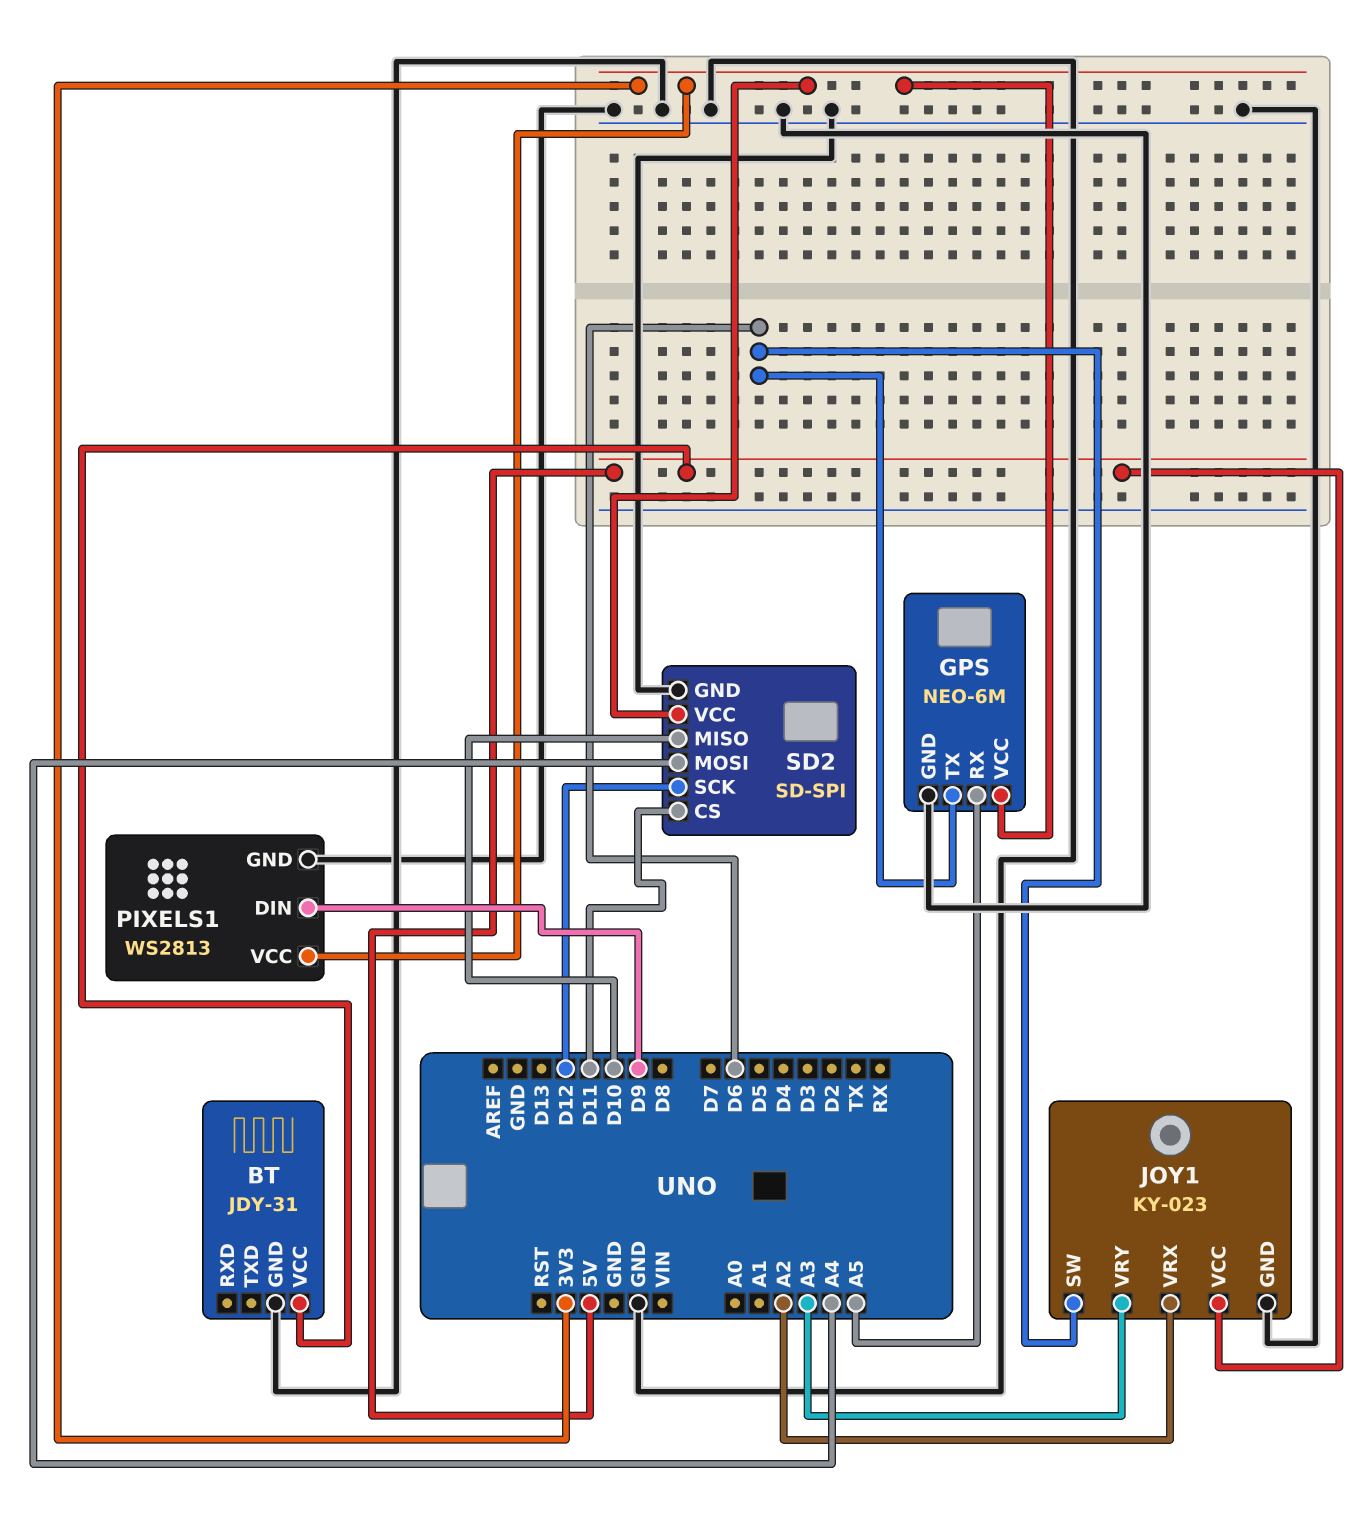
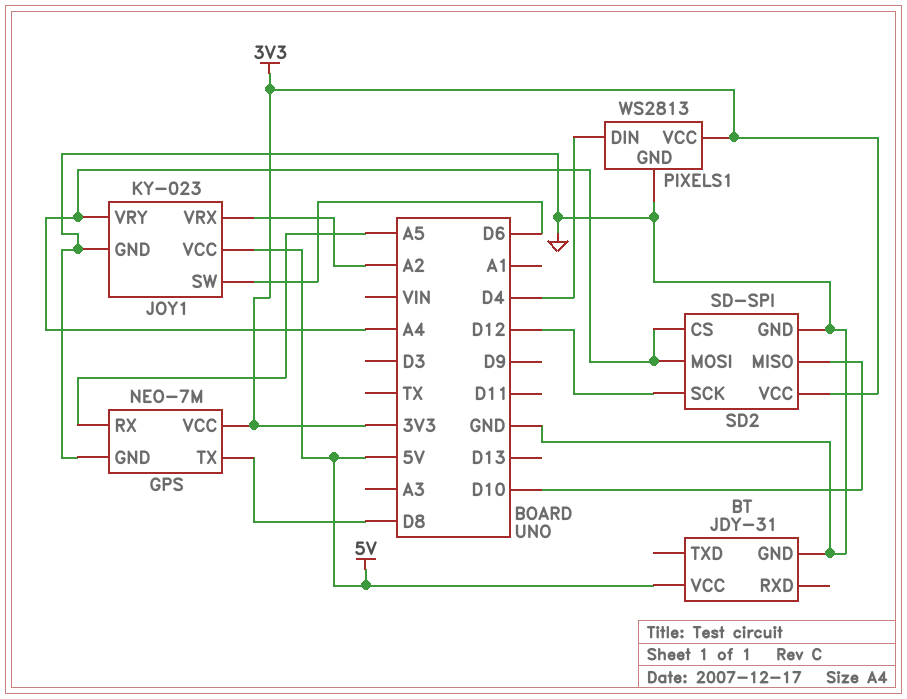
GPS: NEO-6M -> NEO-7M
GPS pin TX: D6 -> D8
JOY1 pin VRY: A3 -> A4
PIXELS1 pin DIN: D9 -> D4
SD2 pin CS: D11 -> A4

